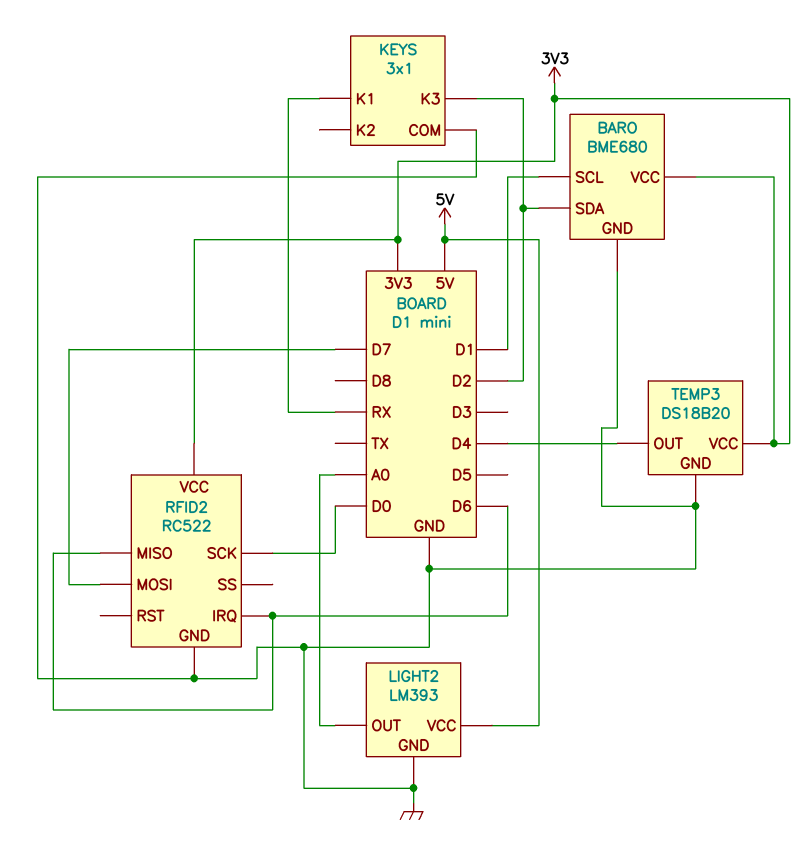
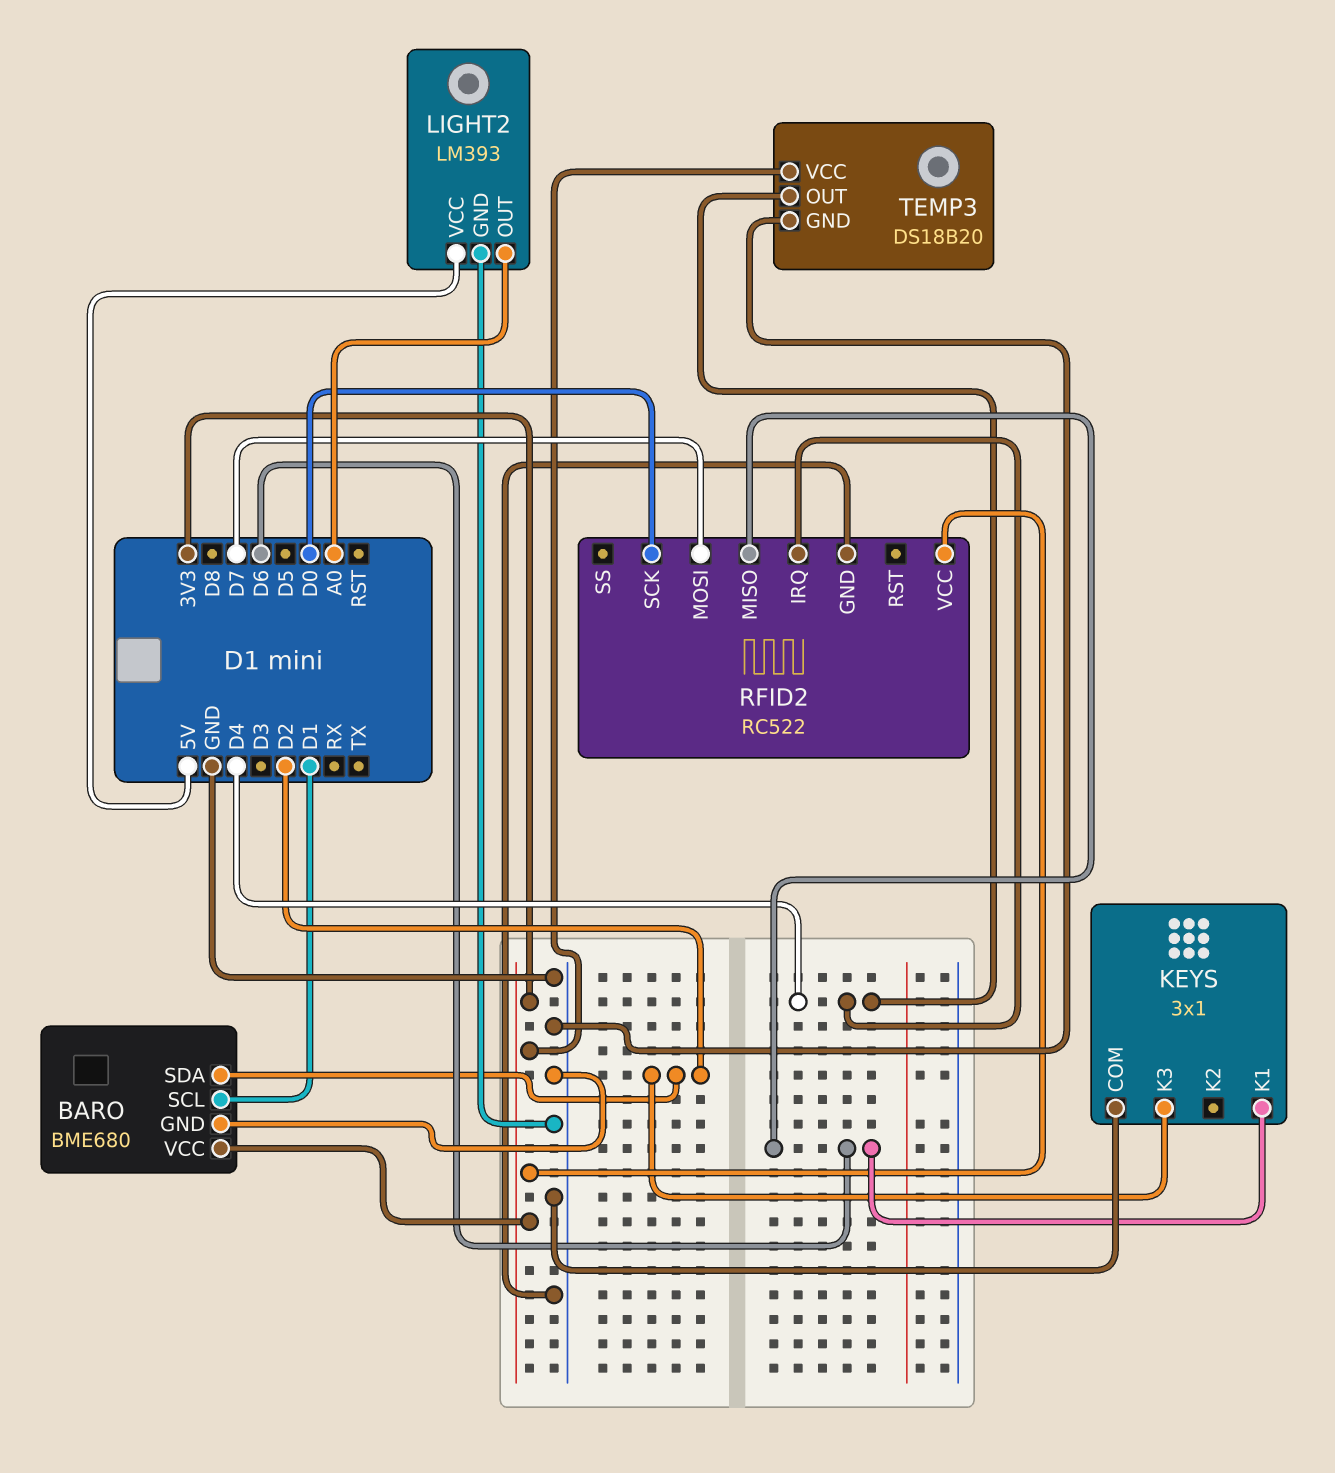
KEYS pin K1: RX -> D6
RFID2 pin IRQ: D6 -> D4

